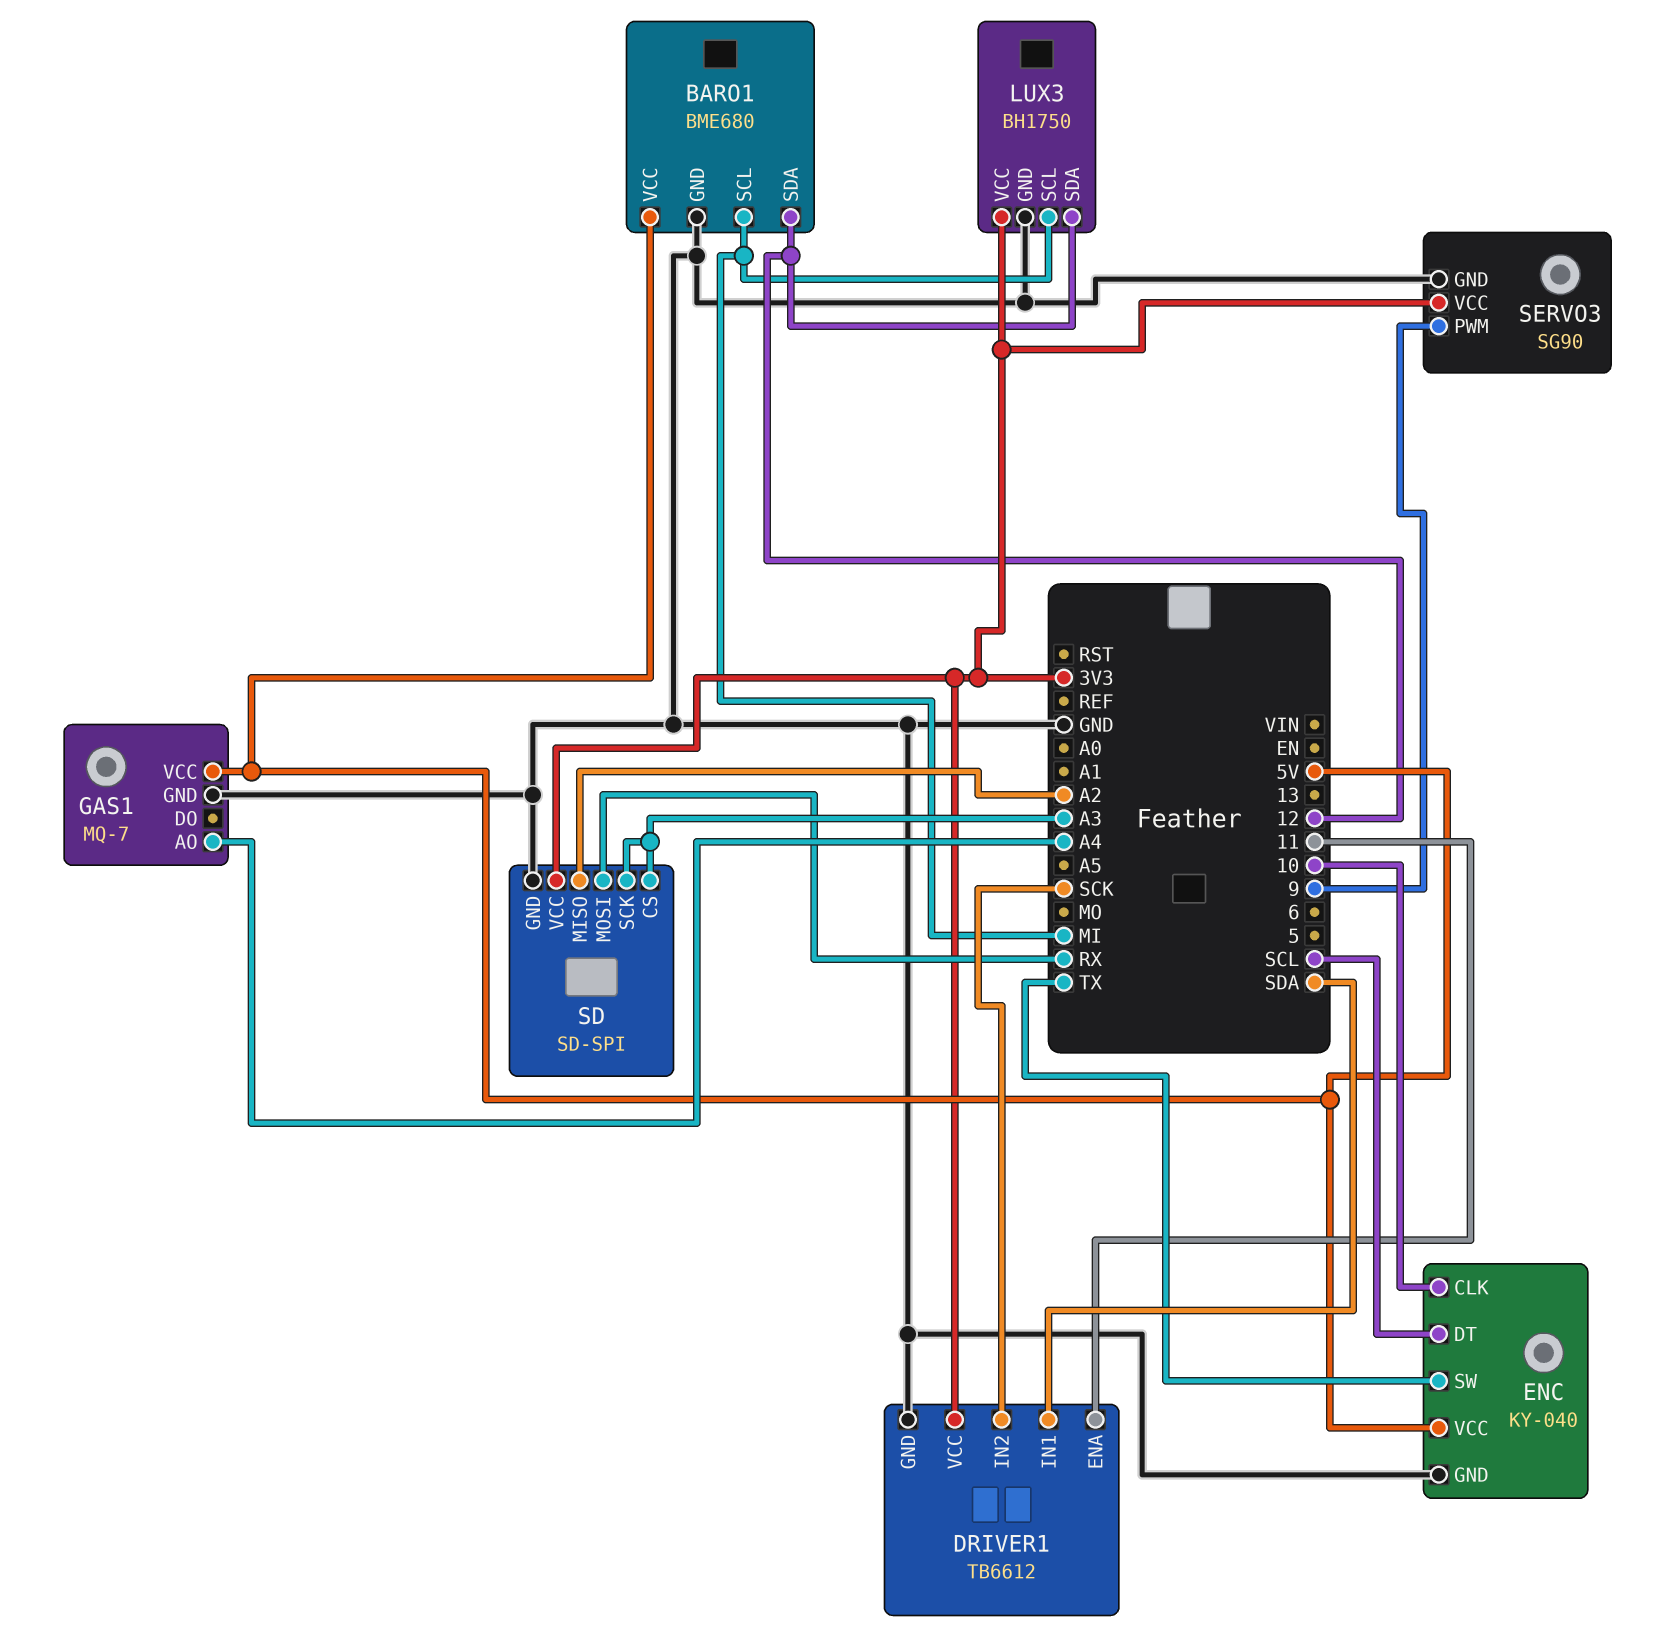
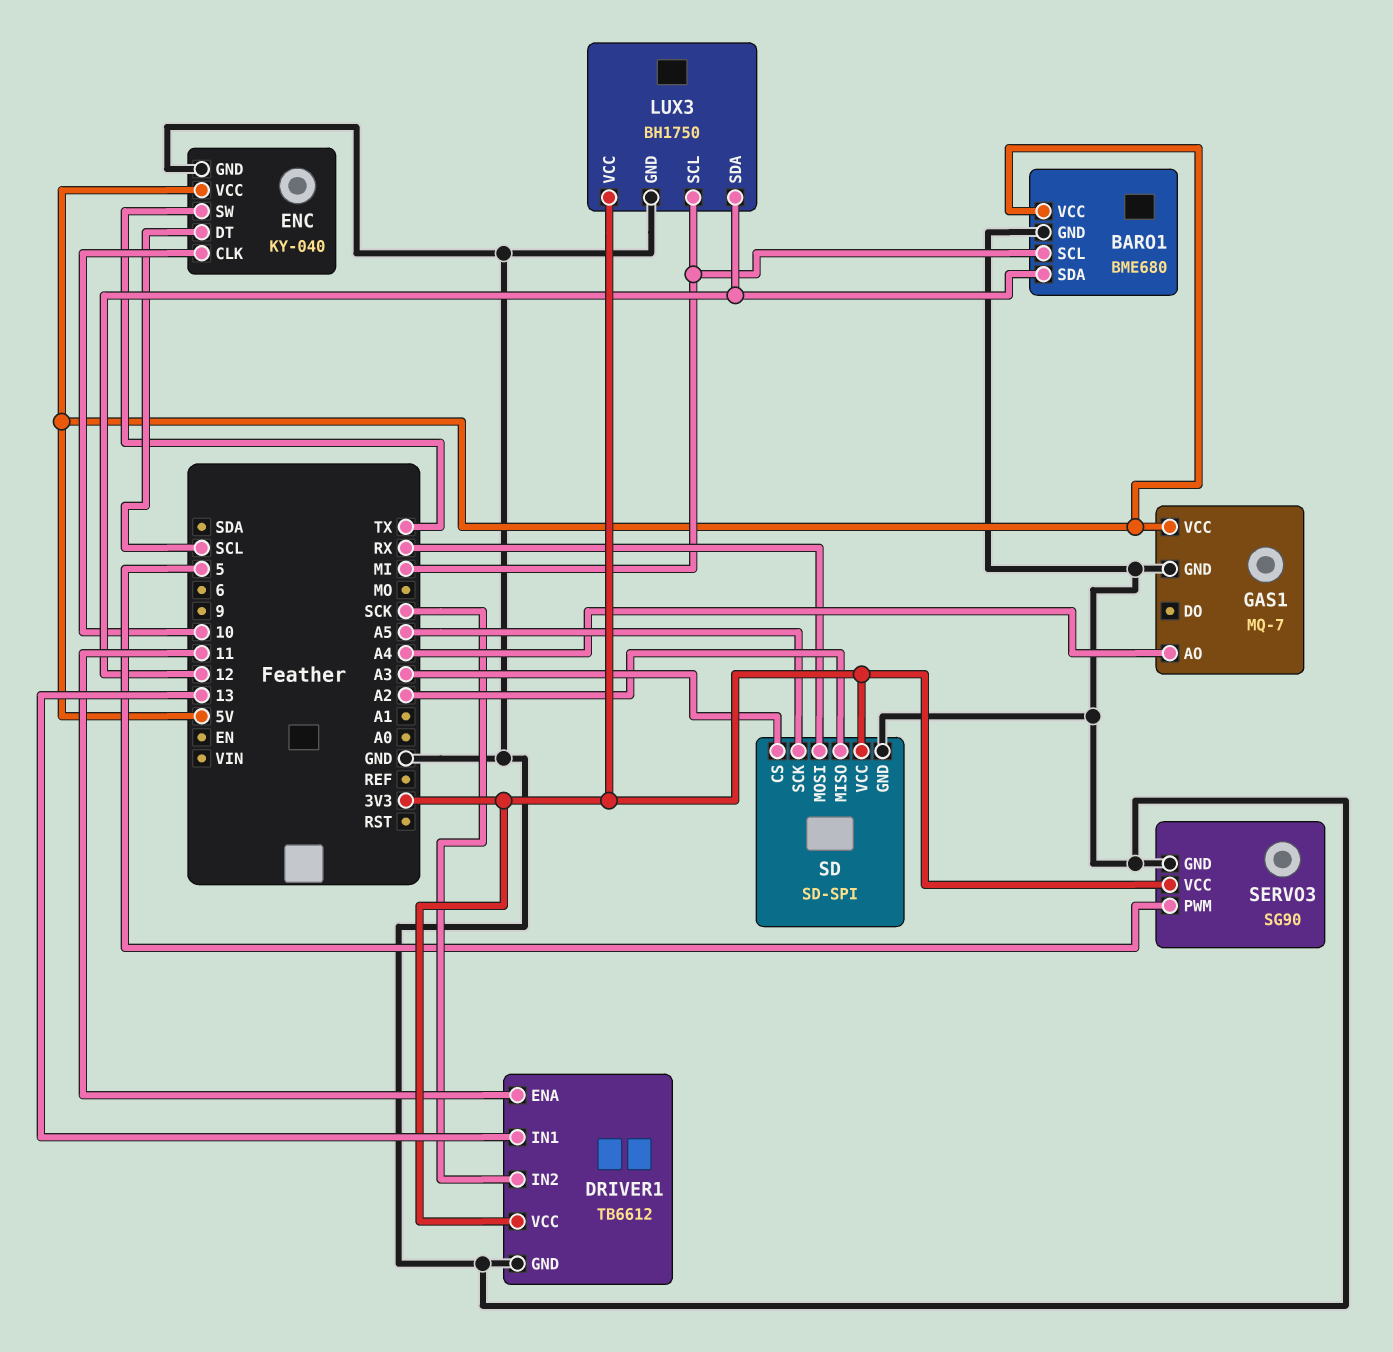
DRIVER1 pin IN1: SDA -> 13
SD pin SCK: A3 -> A5
SERVO3 pin PWM: 9 -> 5

